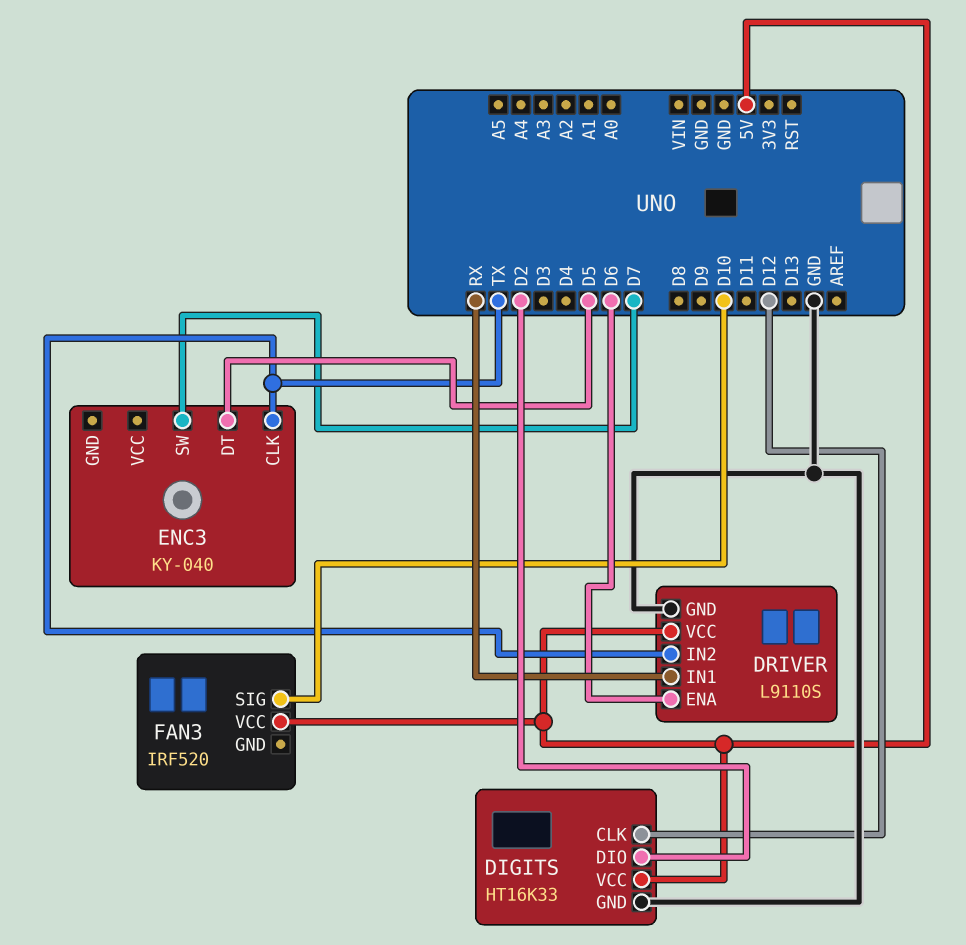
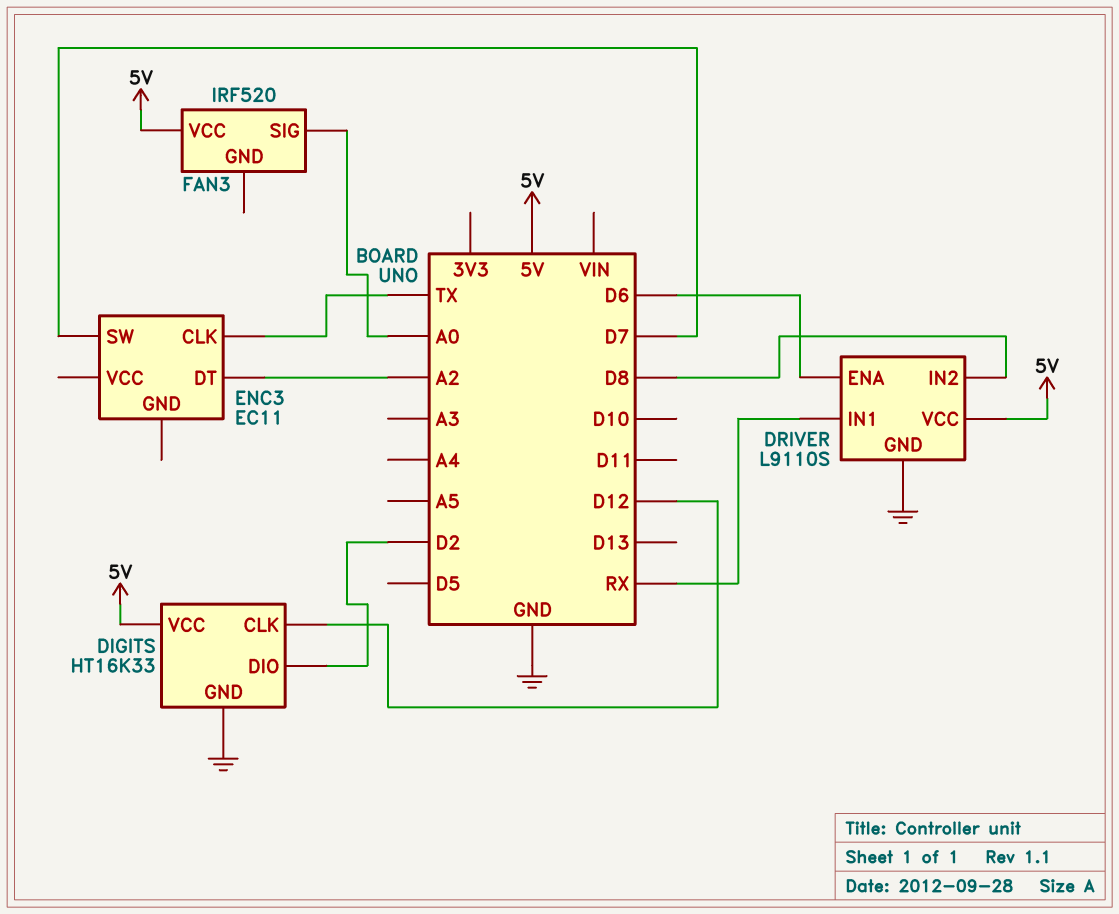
DRIVER pin IN2: TX -> D8
ENC3: KY-040 -> EC11
ENC3 pin DT: D5 -> A2
FAN3 pin SIG: D10 -> A0

